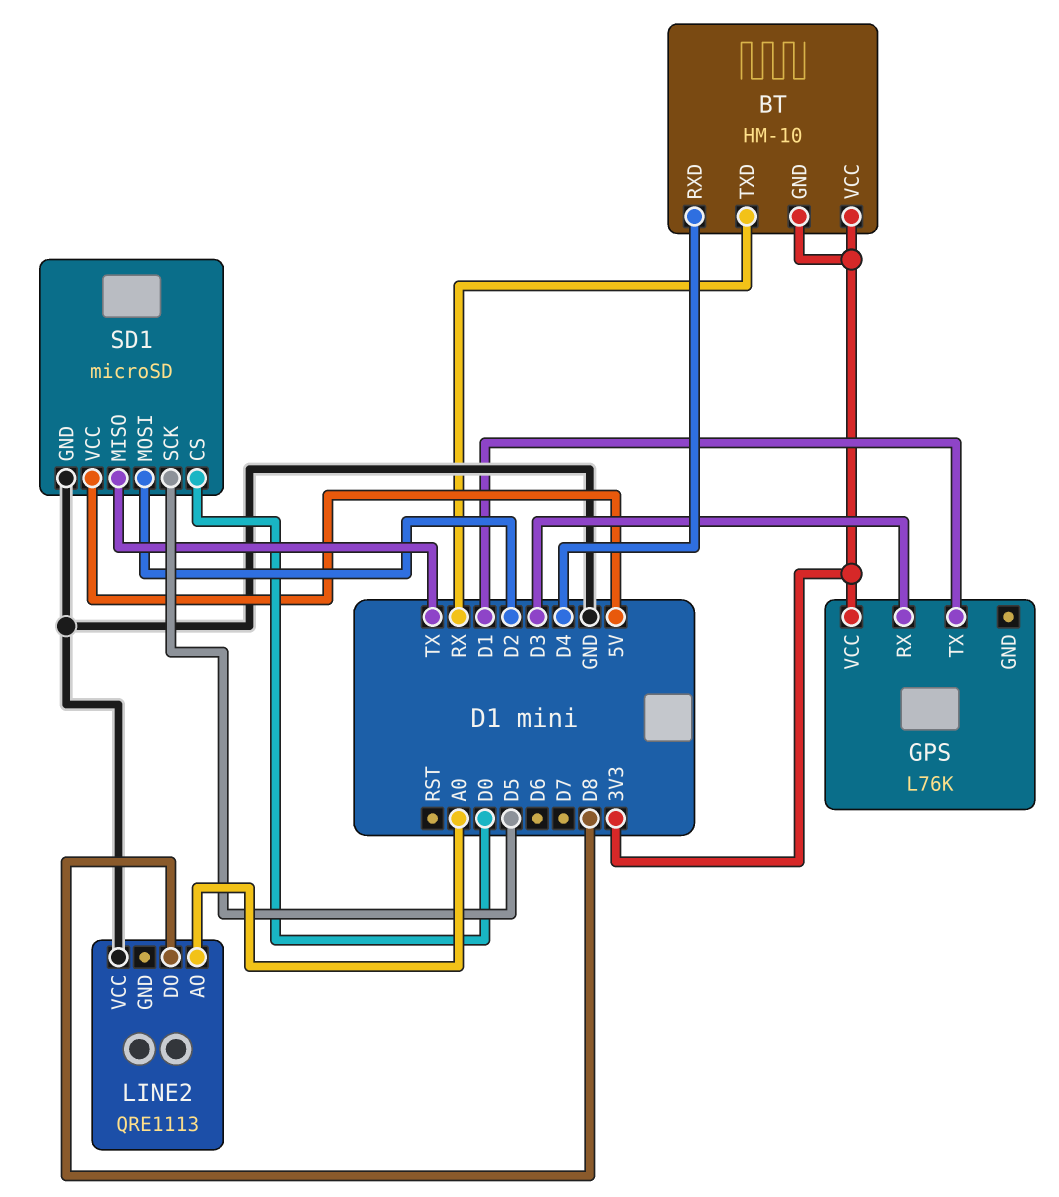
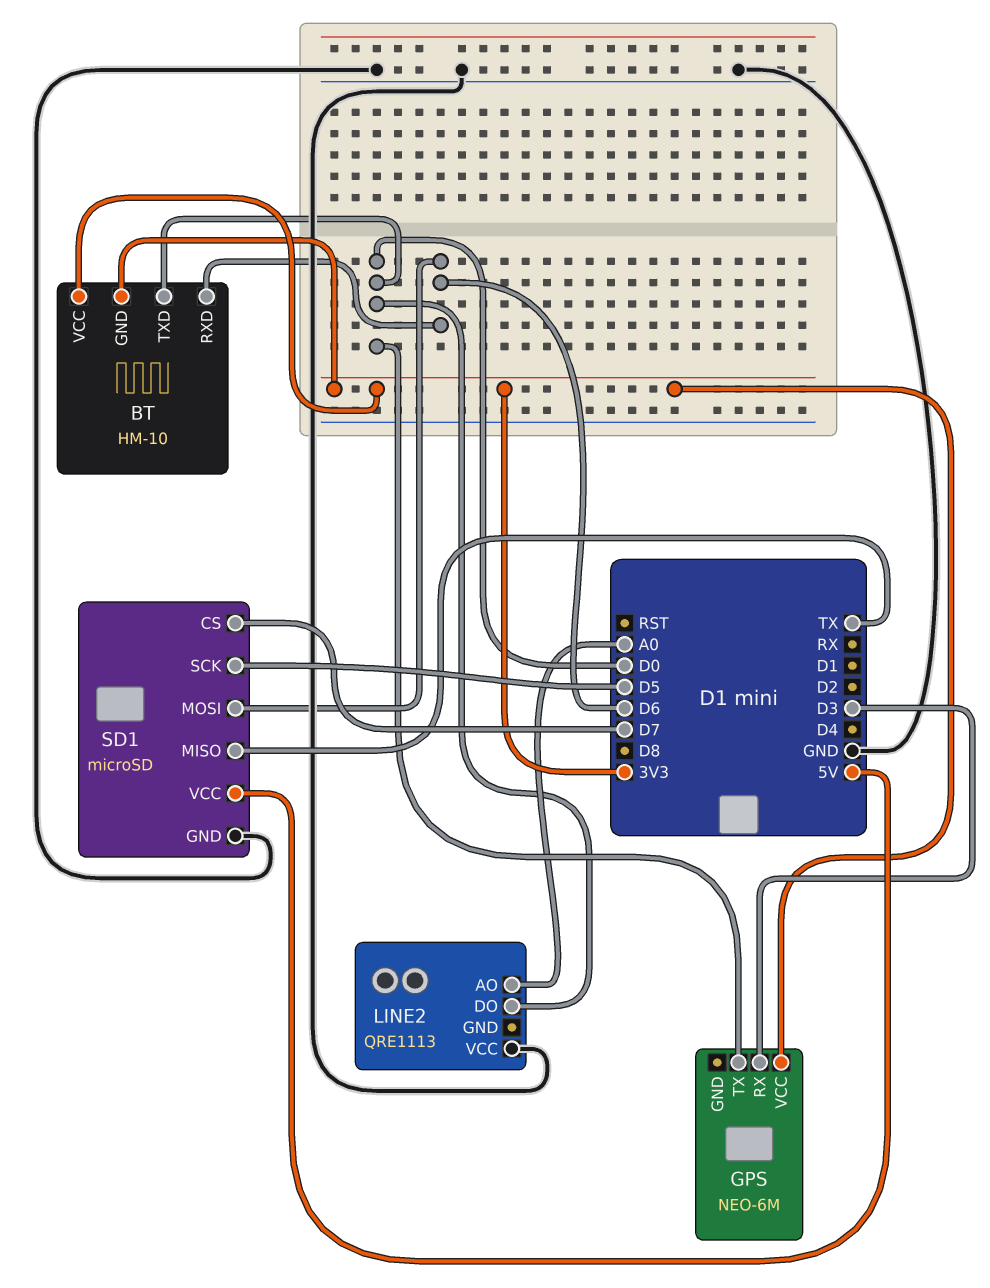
BT pin RXD: D4 -> D6
BT pin TXD: RX -> D0
GPS: L76K -> NEO-6M
GPS pin TX: D1 -> D0
LINE2 pin DO: D8 -> D0
SD1 pin CS: D0 -> D7
SD1 pin MOSI: D2 -> D6

